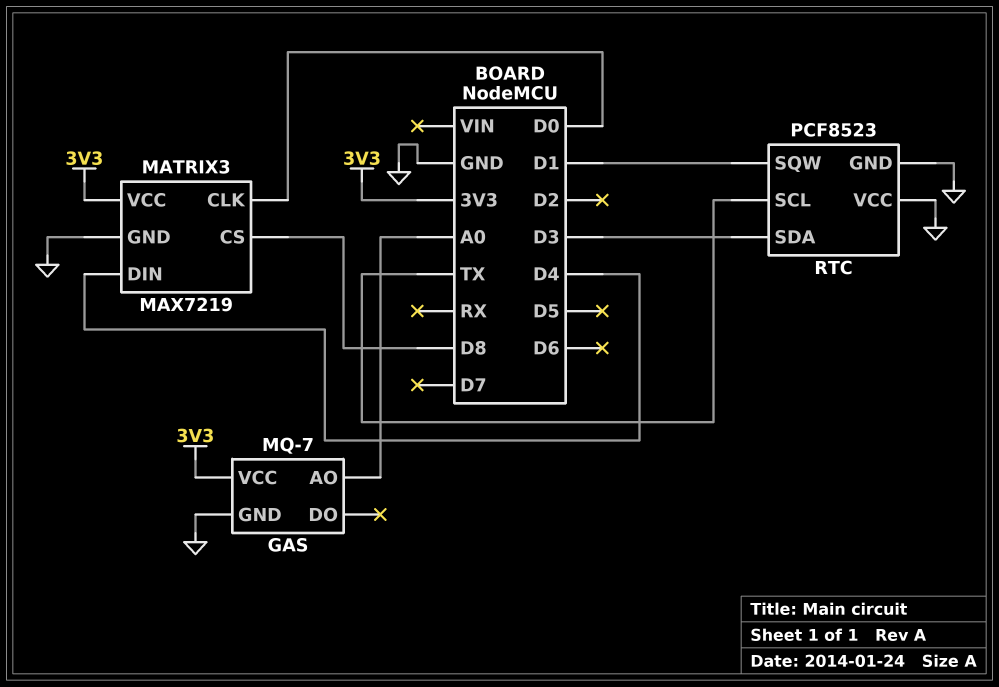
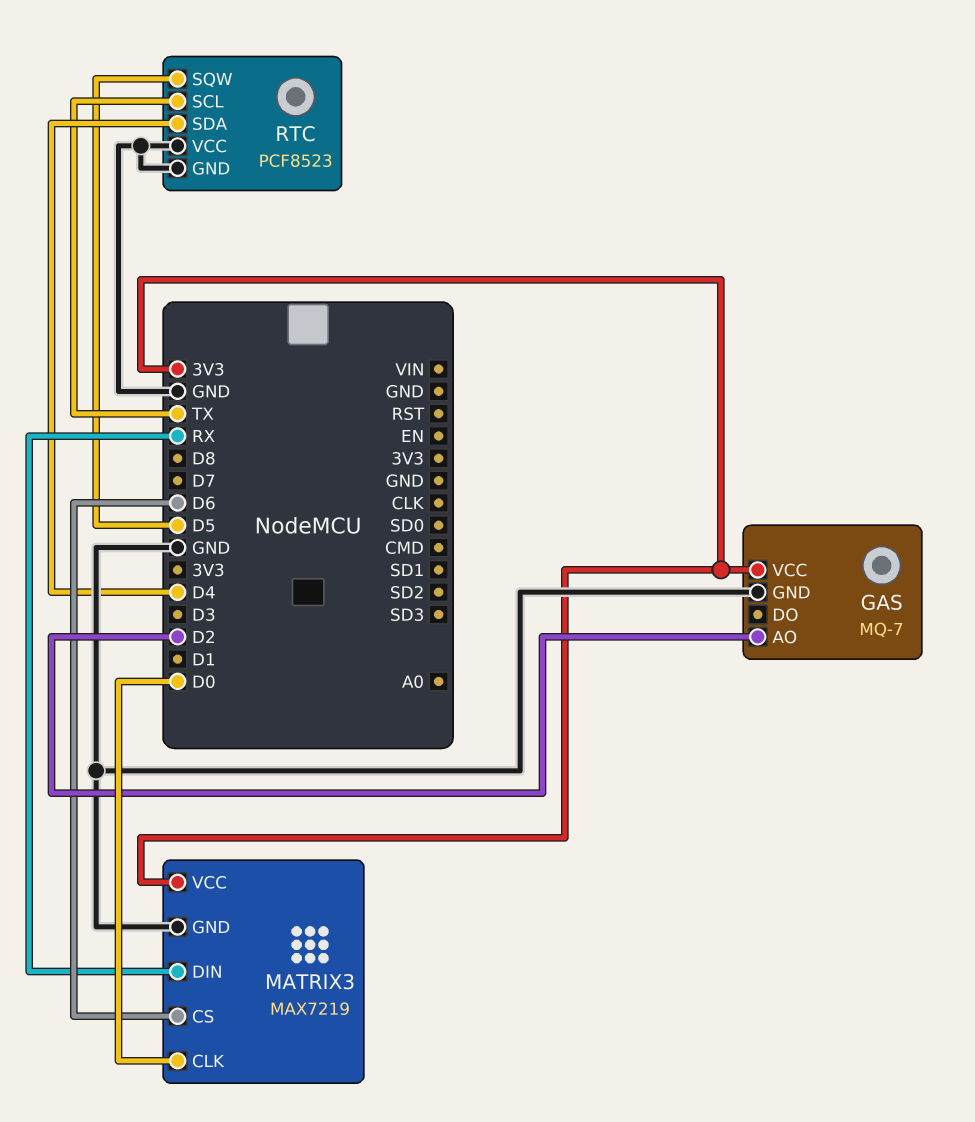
GAS pin AO: A0 -> D2
MATRIX3 pin CS: D8 -> D6
MATRIX3 pin DIN: D4 -> RX
RTC pin SDA: D3 -> D4
RTC pin SQW: D1 -> D5

